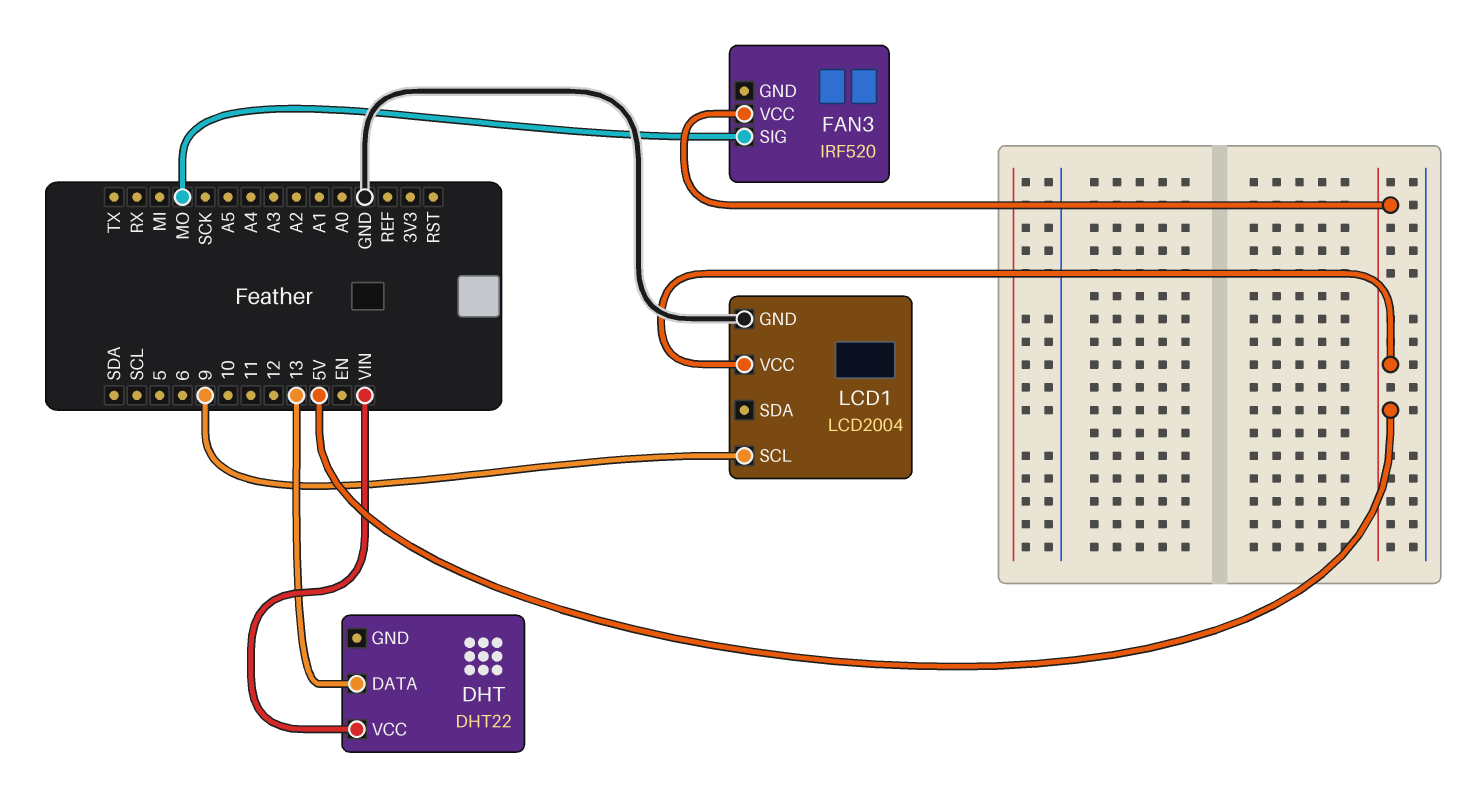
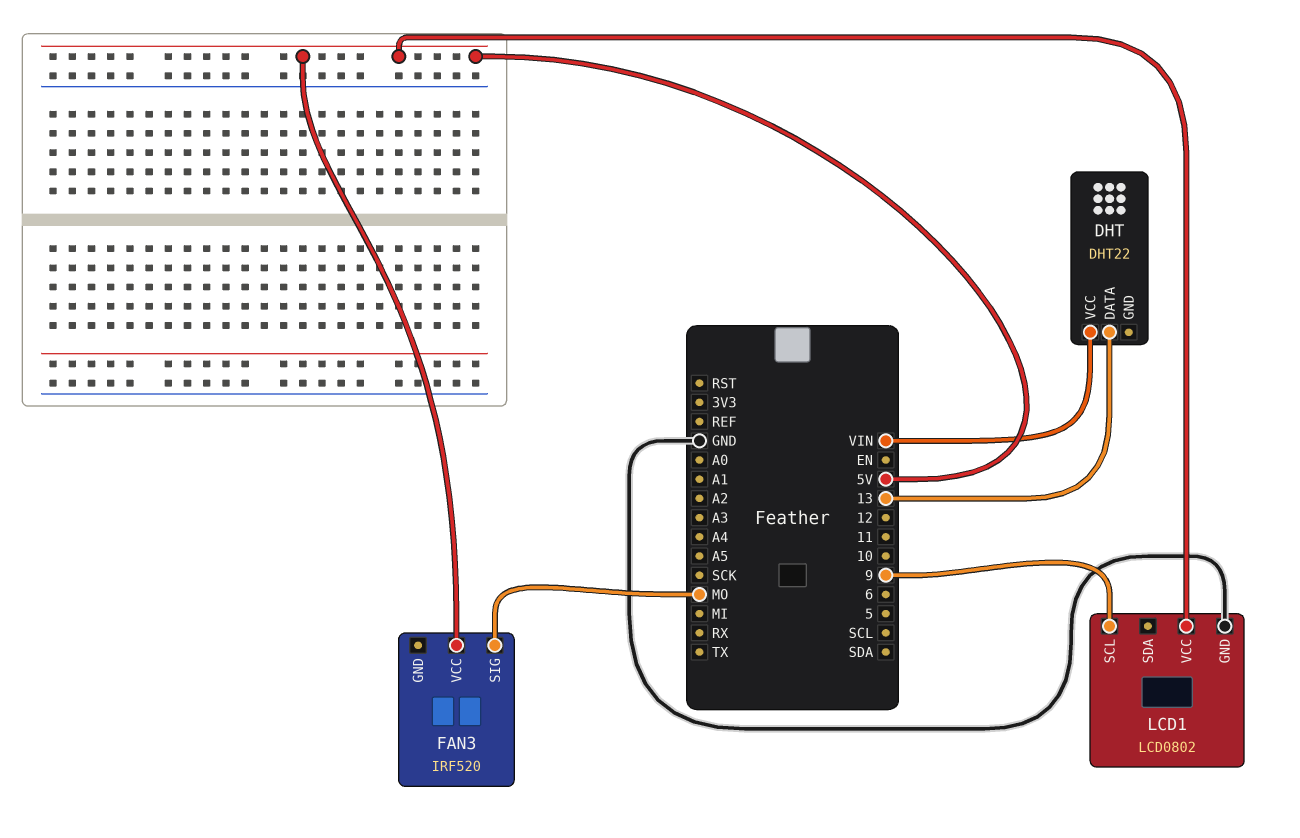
LCD1: LCD2004 -> LCD0802

